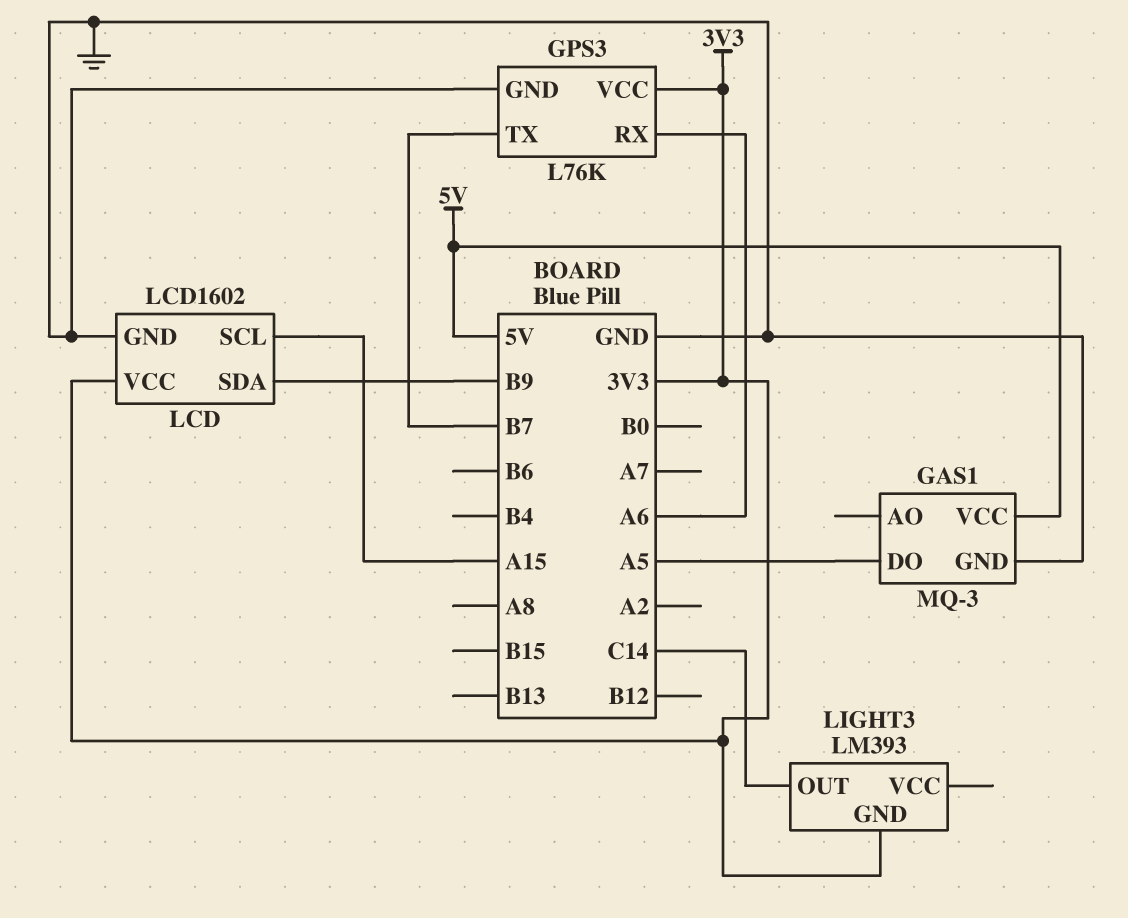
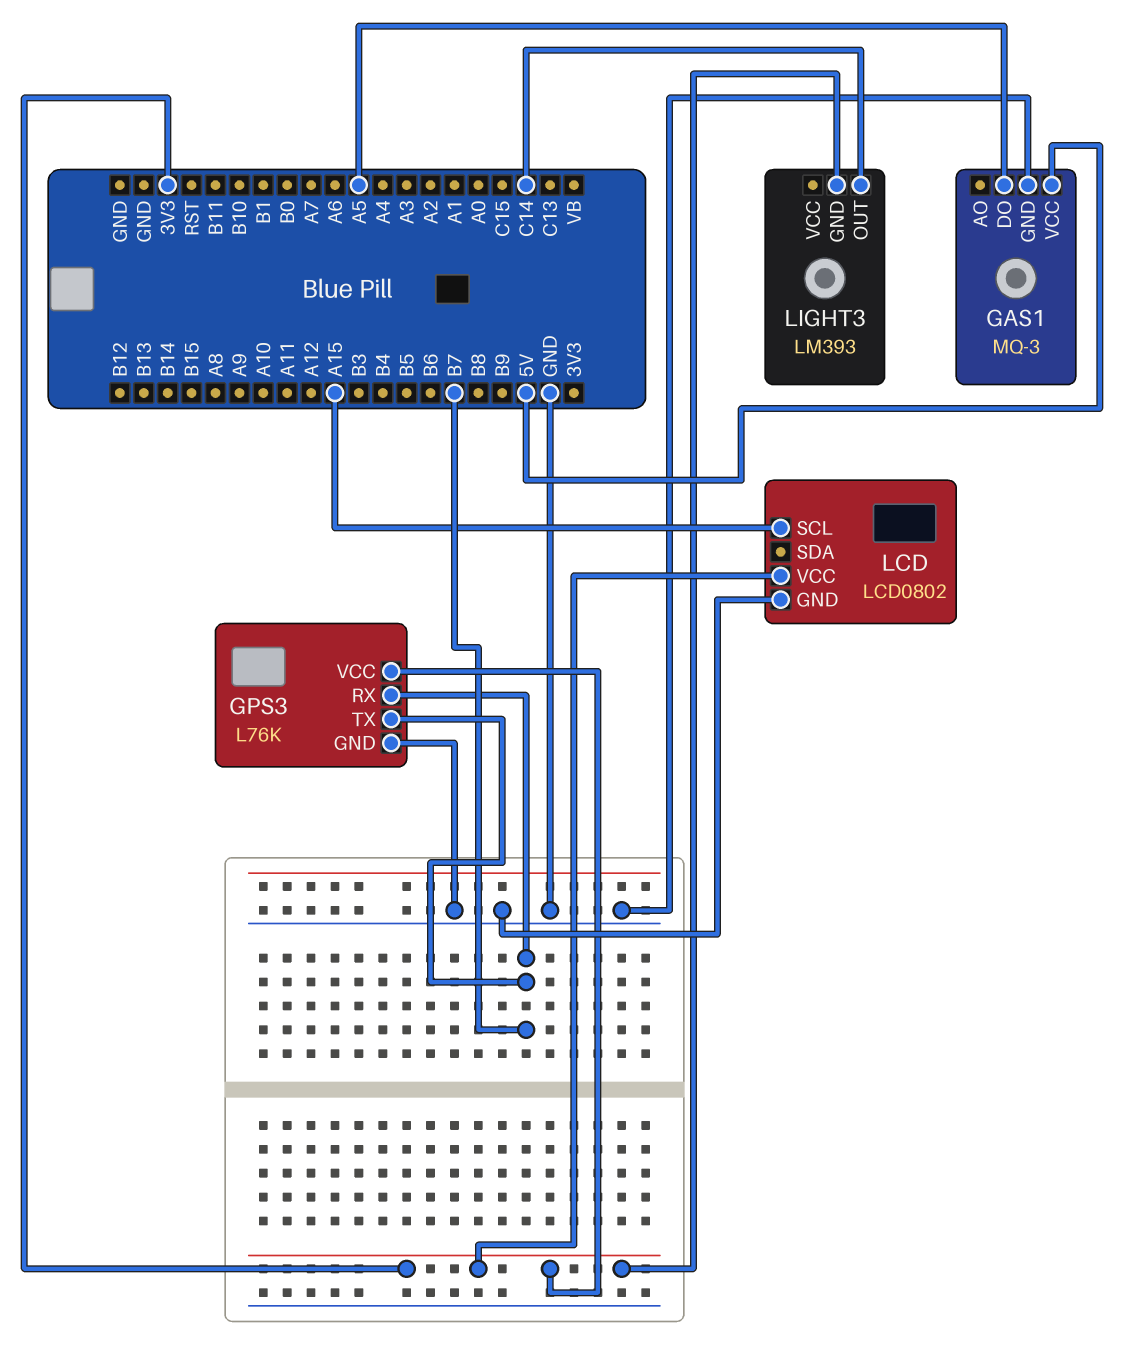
GPS3 pin RX: A6 -> B7
LCD: LCD1602 -> LCD0802
LCD pin SDA: B9 -> none

